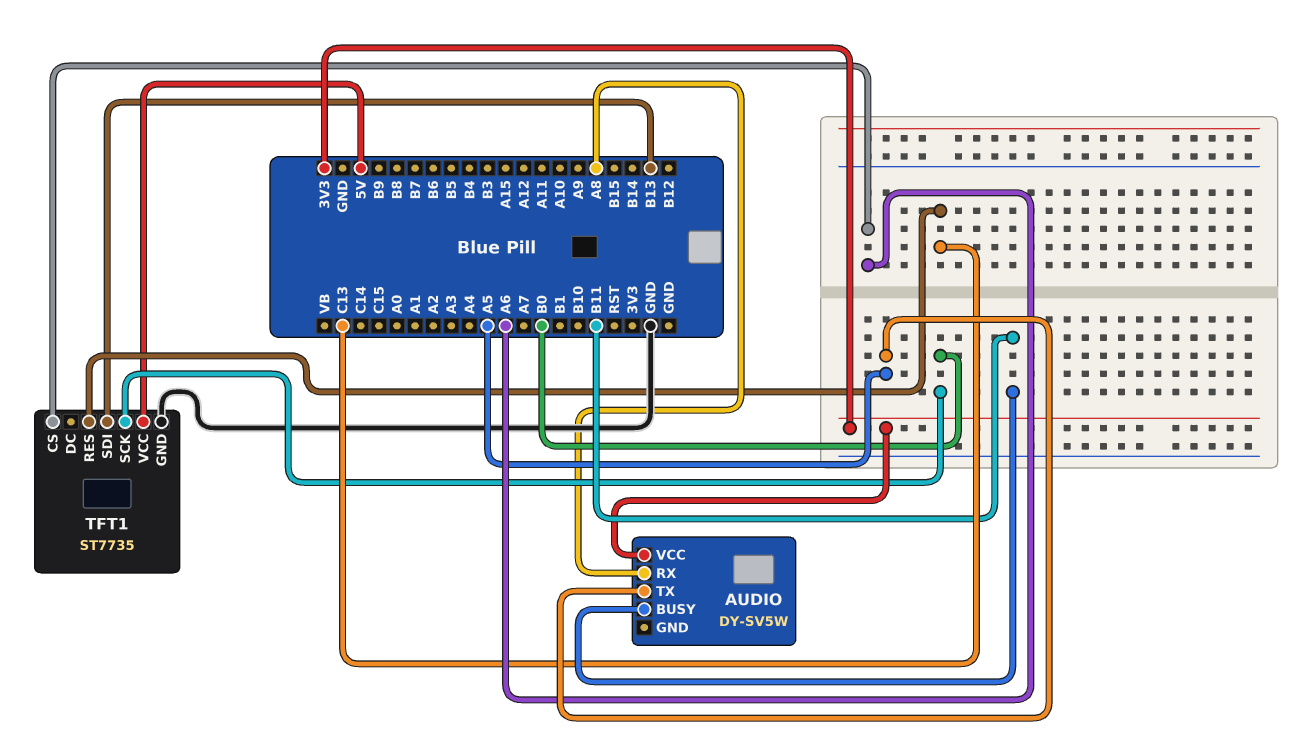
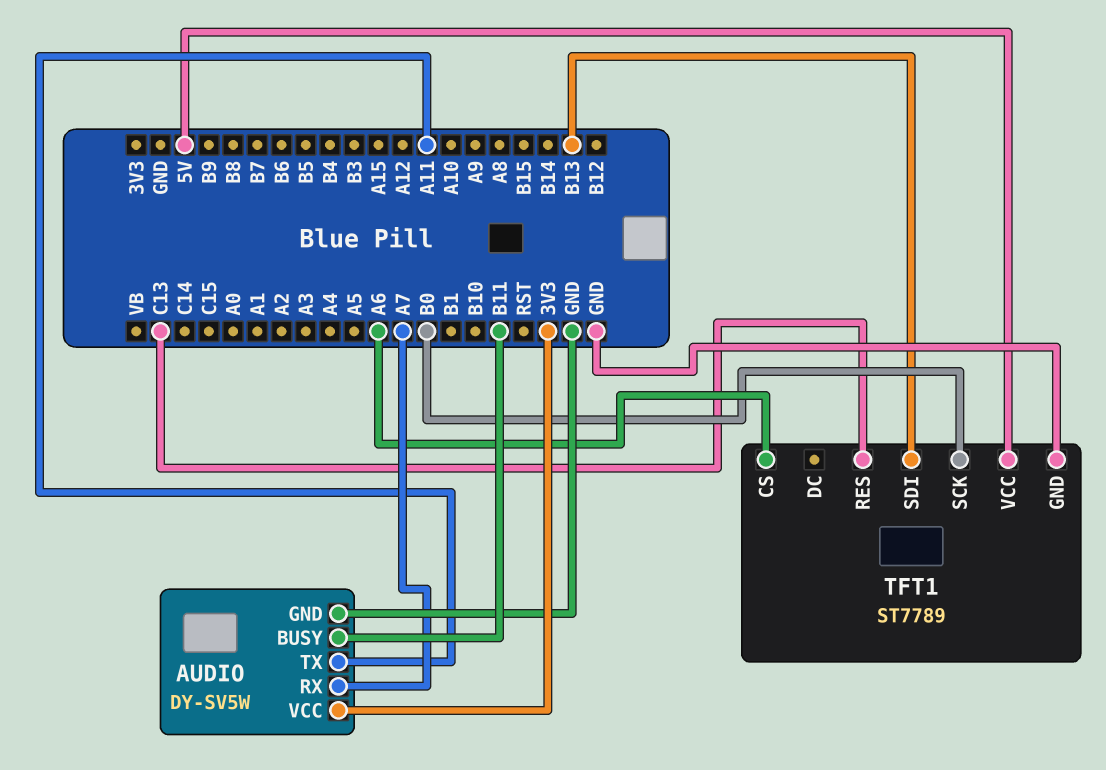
AUDIO pin GND: none -> GND
AUDIO pin RX: A8 -> A7
AUDIO pin TX: A5 -> A11
TFT1: ST7735 -> ST7789

